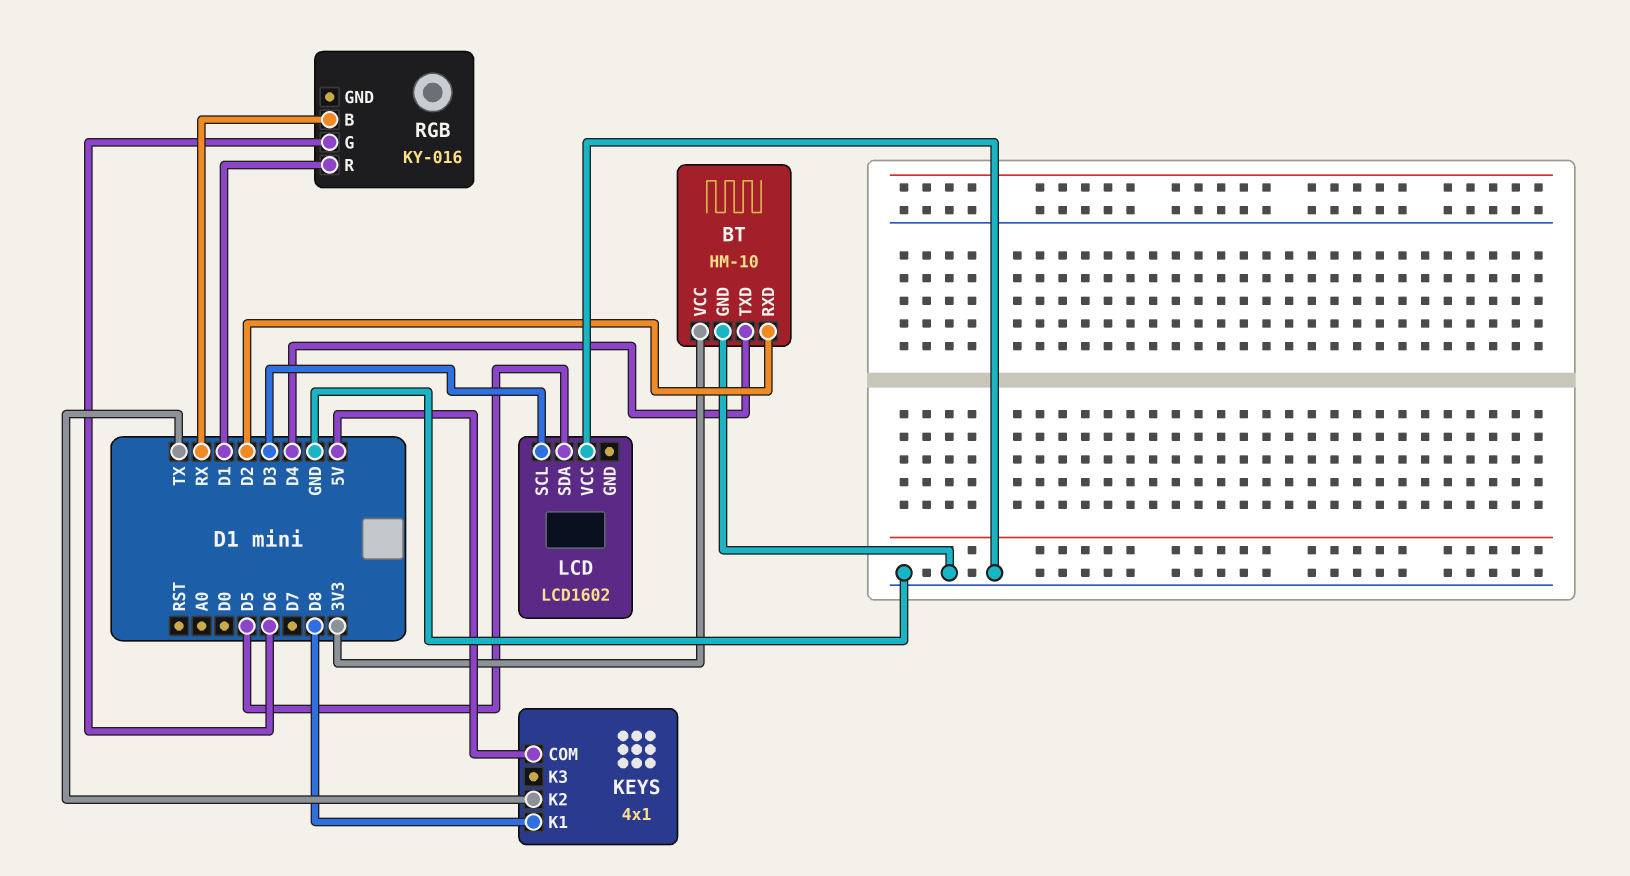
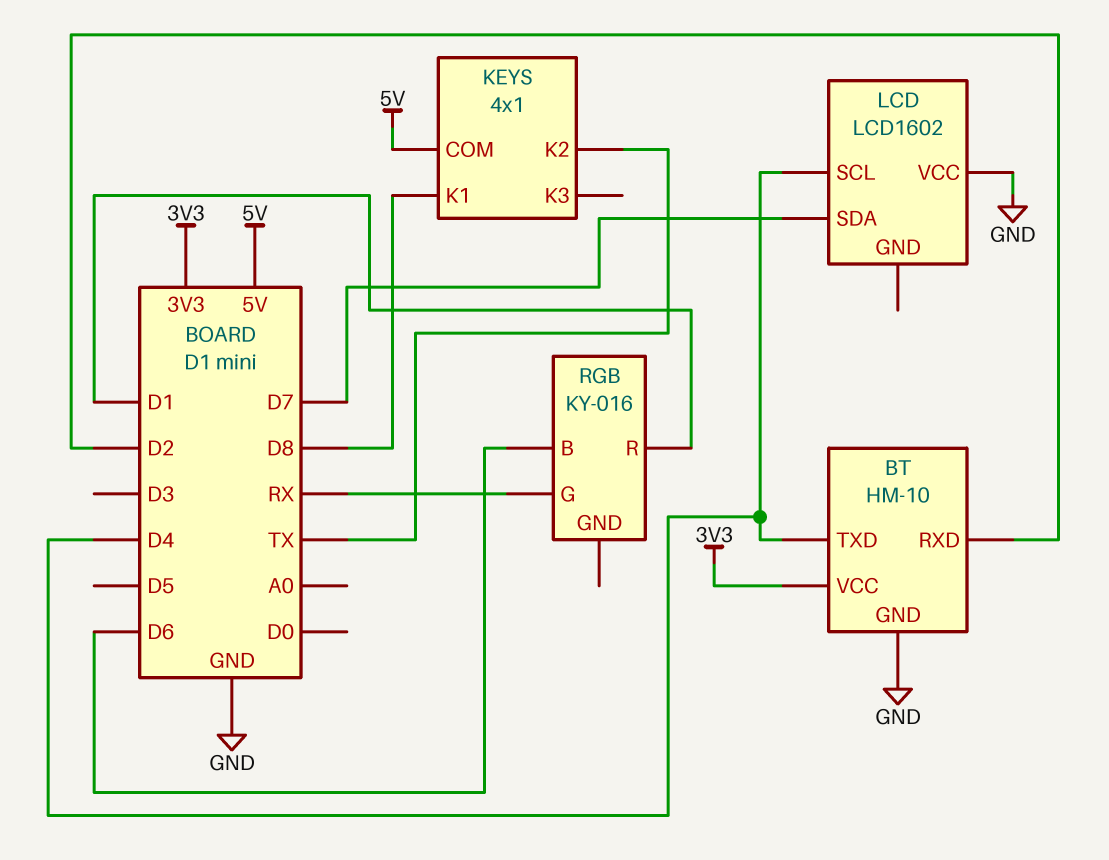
LCD pin SCL: D3 -> D4
LCD pin SDA: D5 -> D7
RGB pin B: RX -> D6
RGB pin G: D6 -> RX

